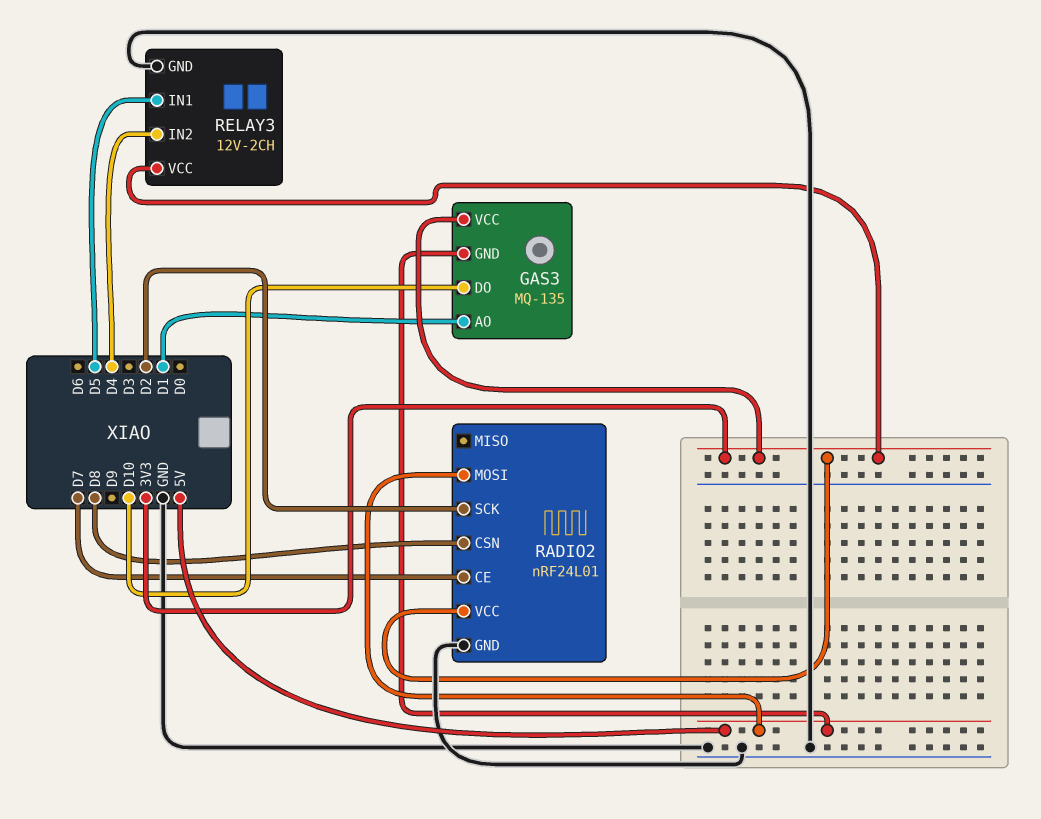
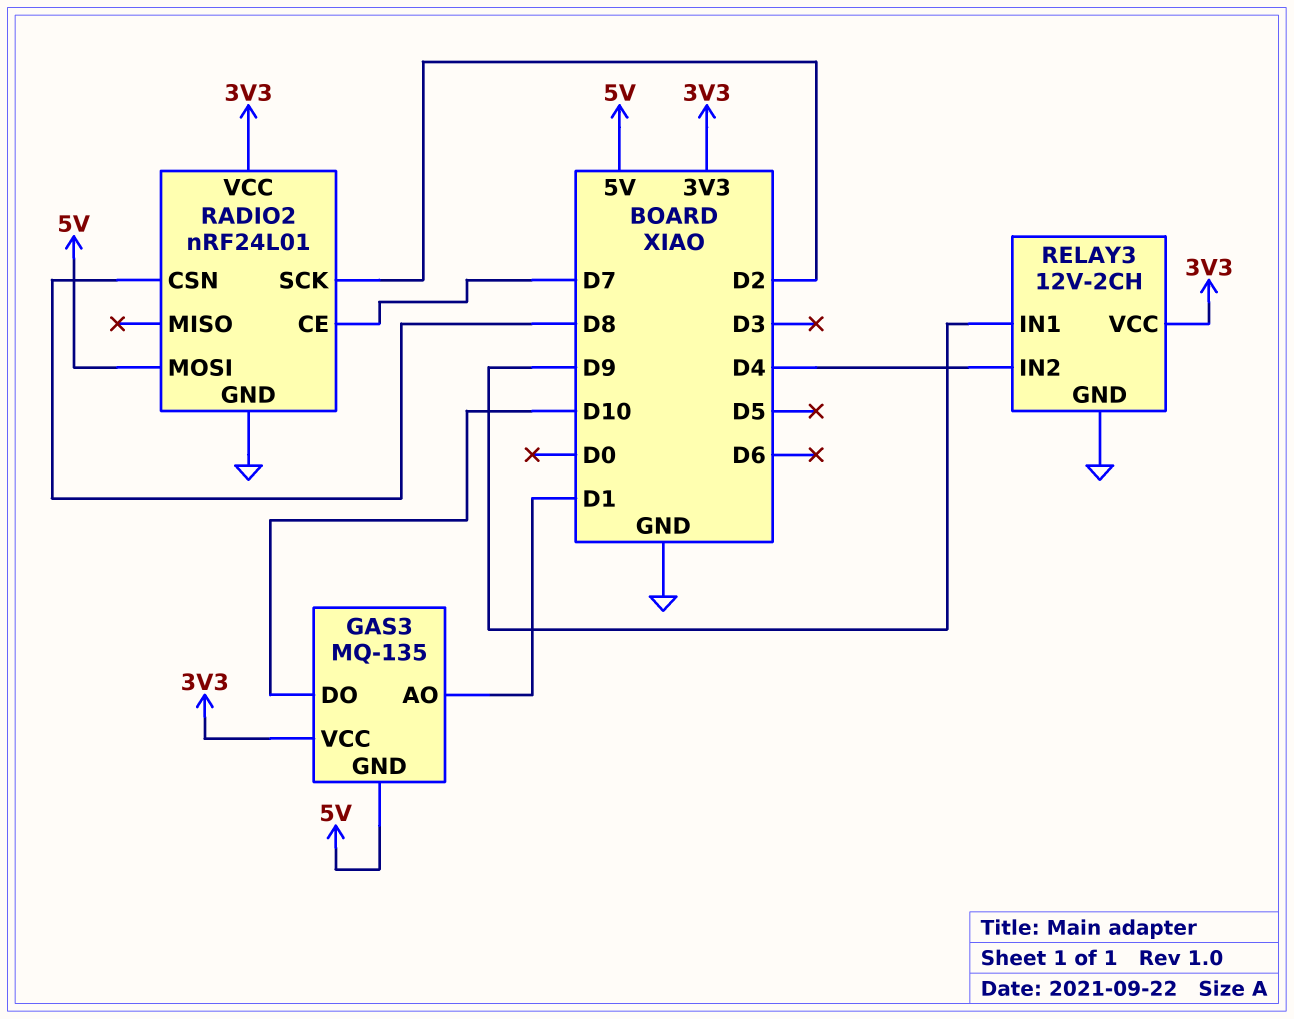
RELAY3 pin IN1: D5 -> D9

